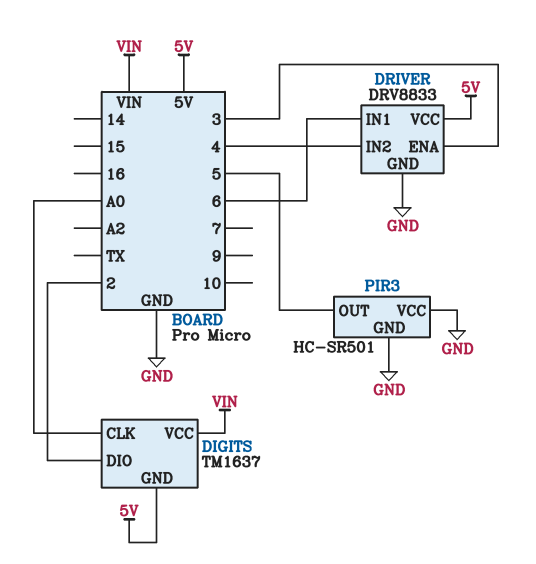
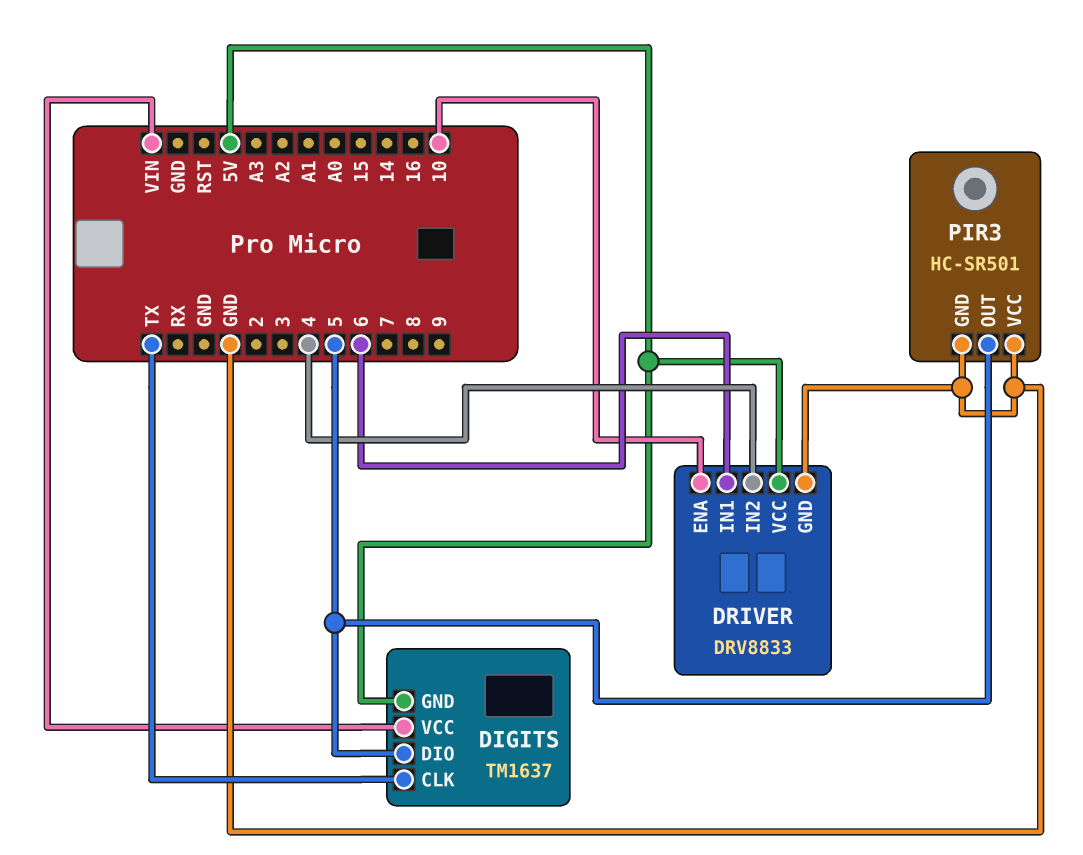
DIGITS pin CLK: A0 -> TX
DIGITS pin DIO: 2 -> 5
DRIVER pin ENA: 3 -> 10

